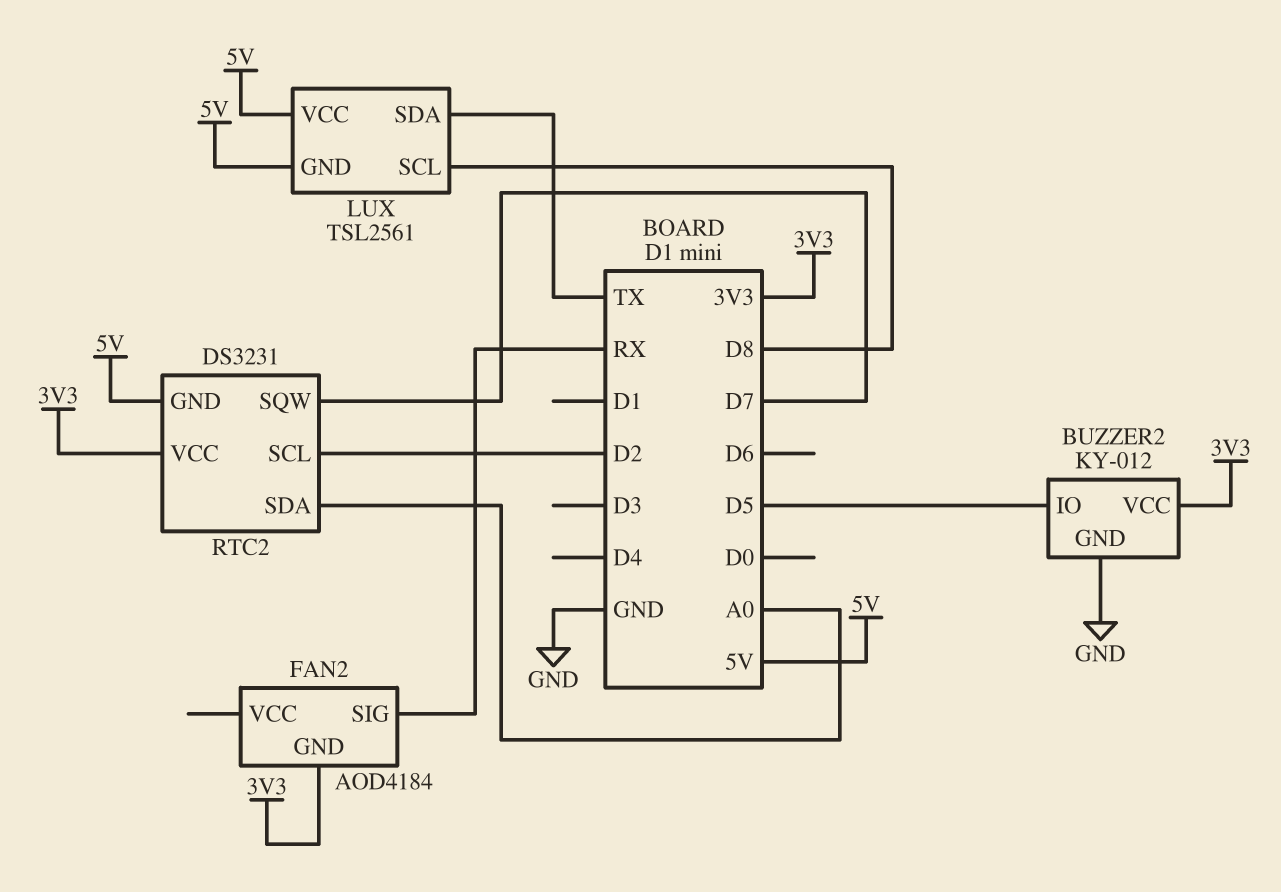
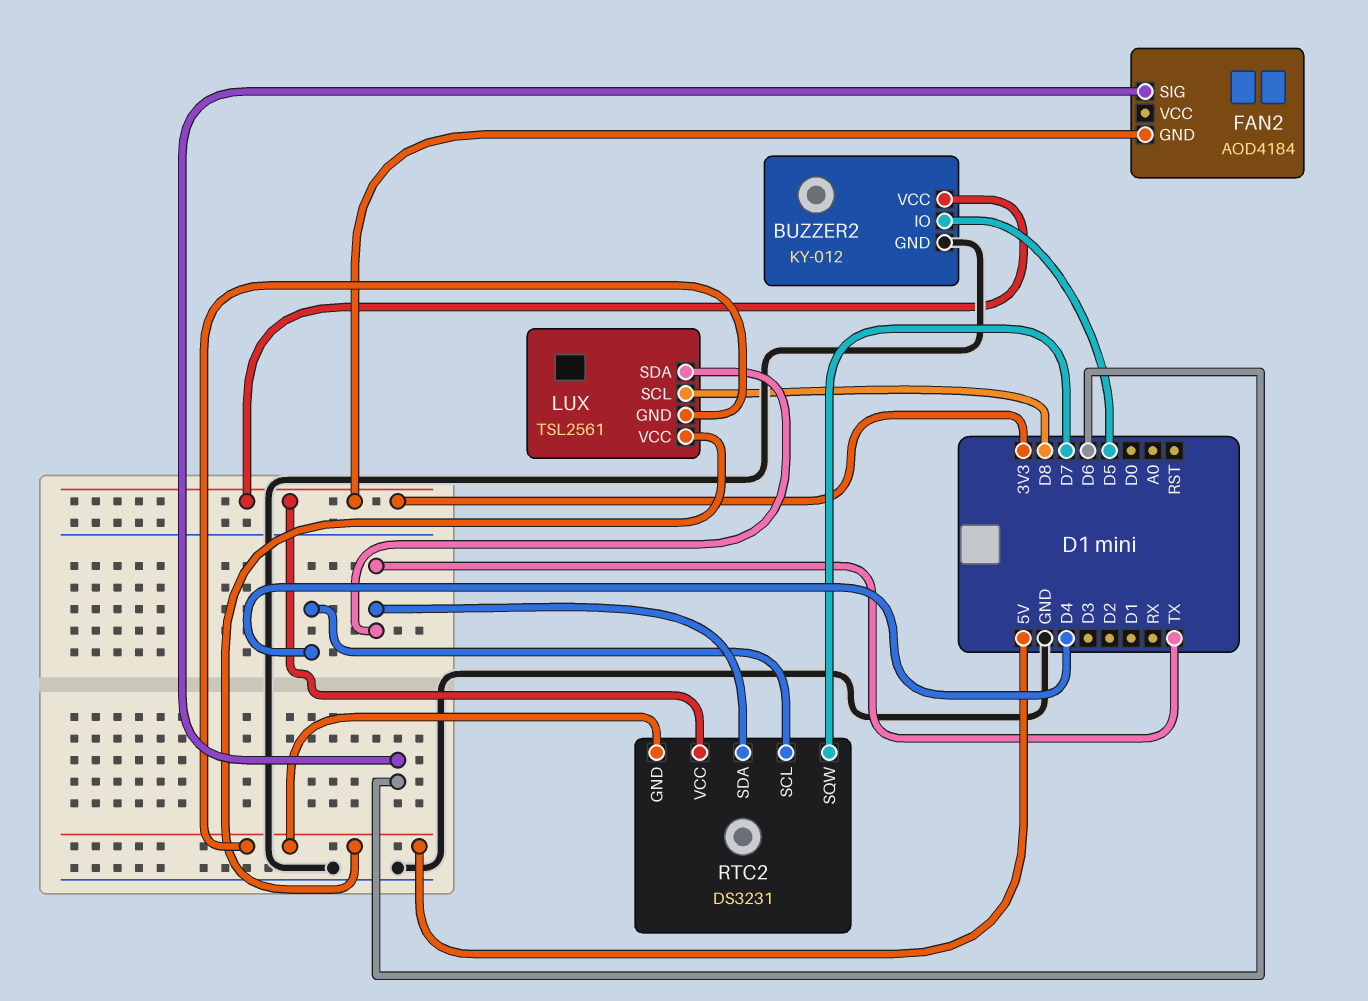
FAN2 pin SIG: RX -> D6
RTC2 pin SCL: D2 -> D4
RTC2 pin SDA: A0 -> TX

